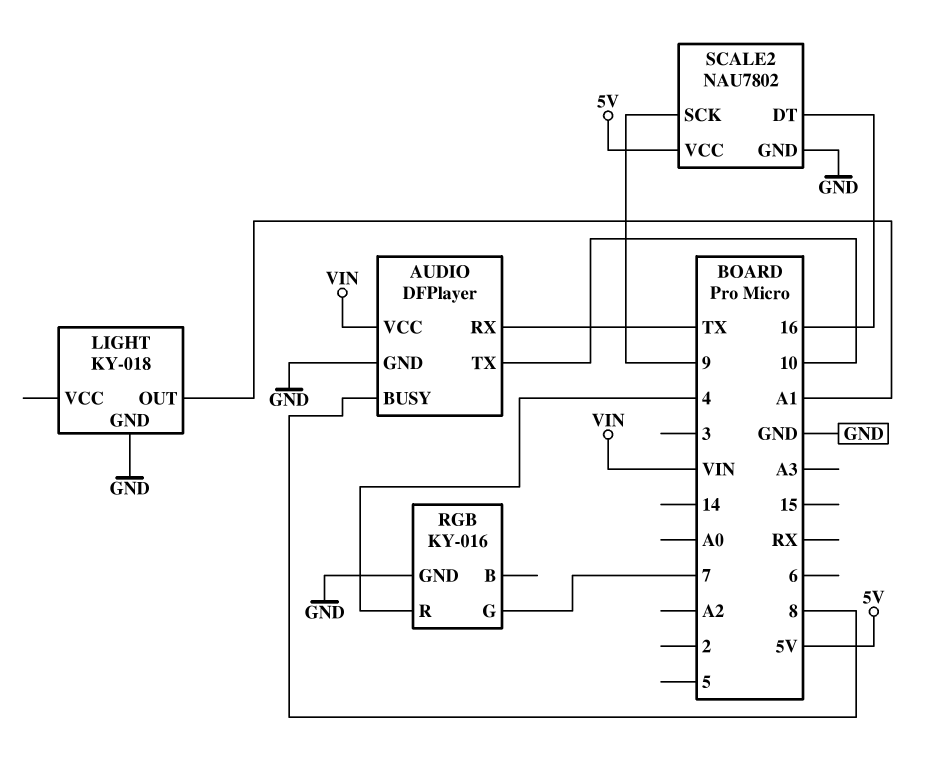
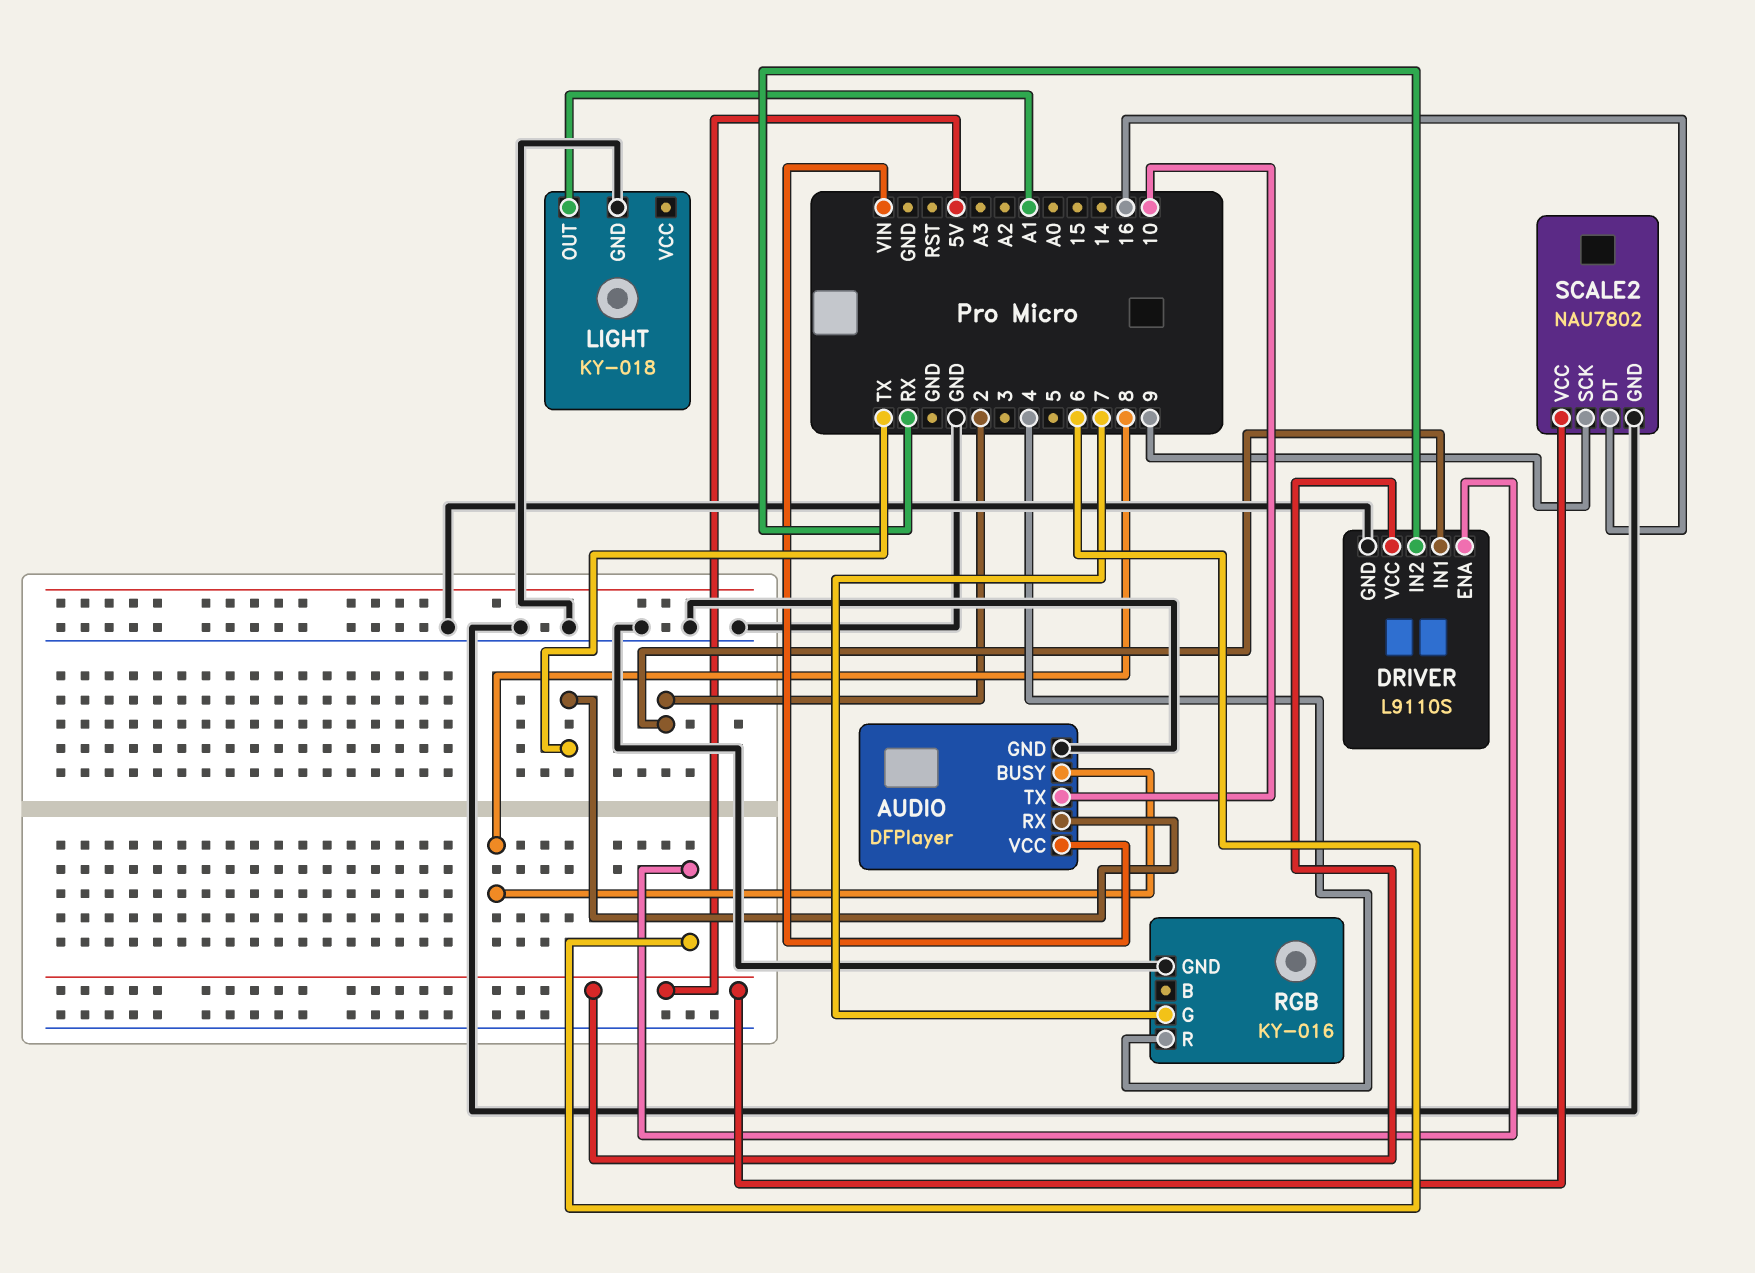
DRIVER: none -> L9110S
DRIVER pin ENA: none -> 6
DRIVER pin GND: none -> GND
DRIVER pin IN1: none -> 2
DRIVER pin IN2: none -> RX
DRIVER pin VCC: none -> 5V

